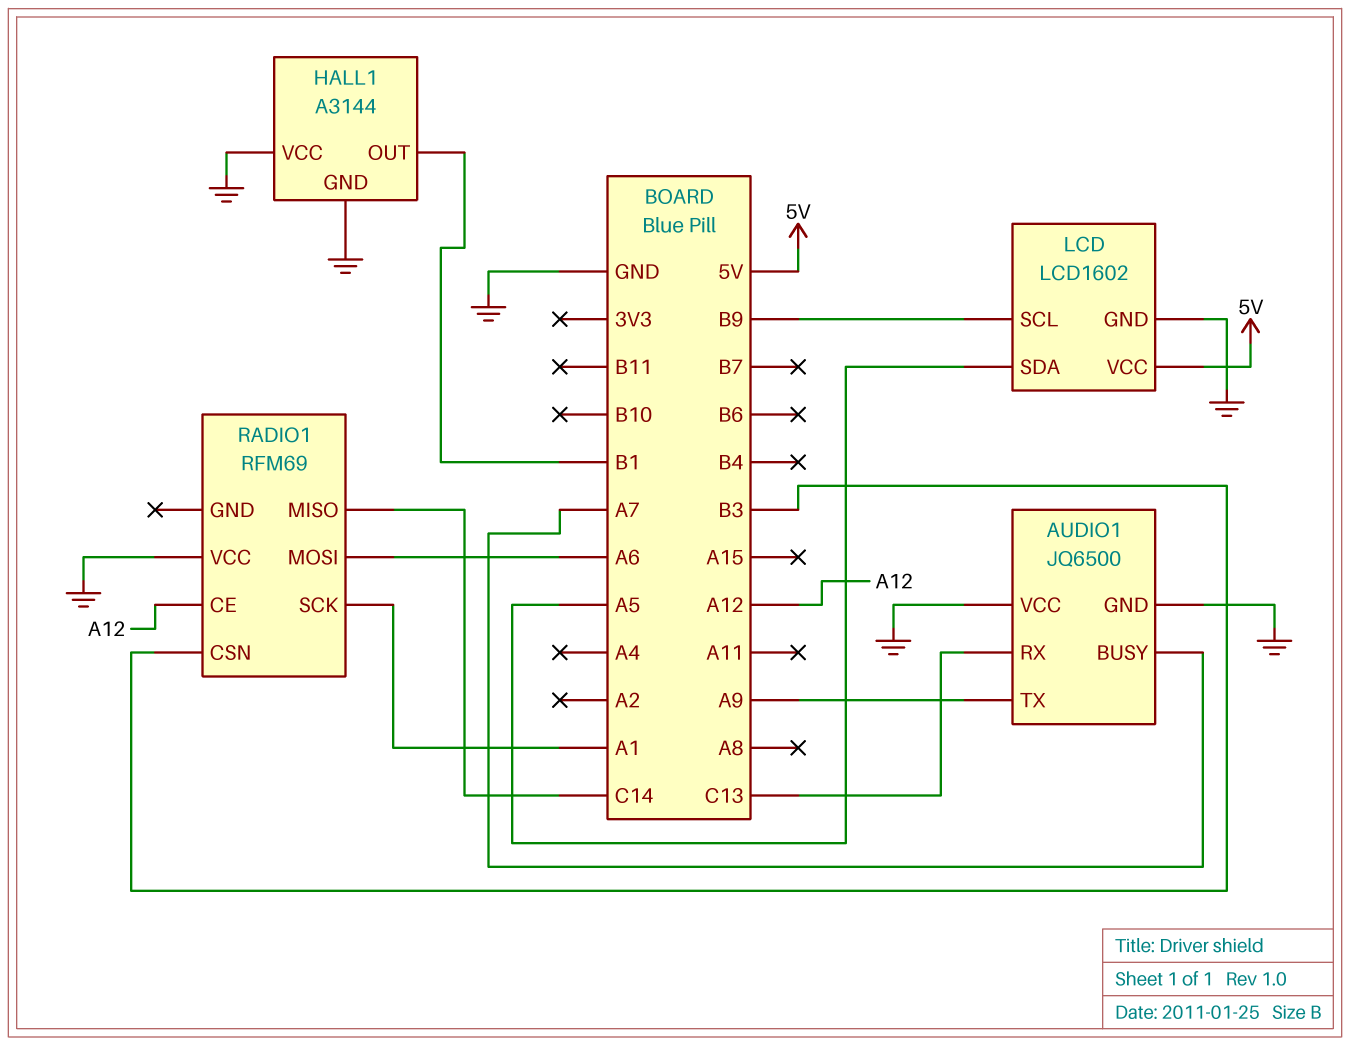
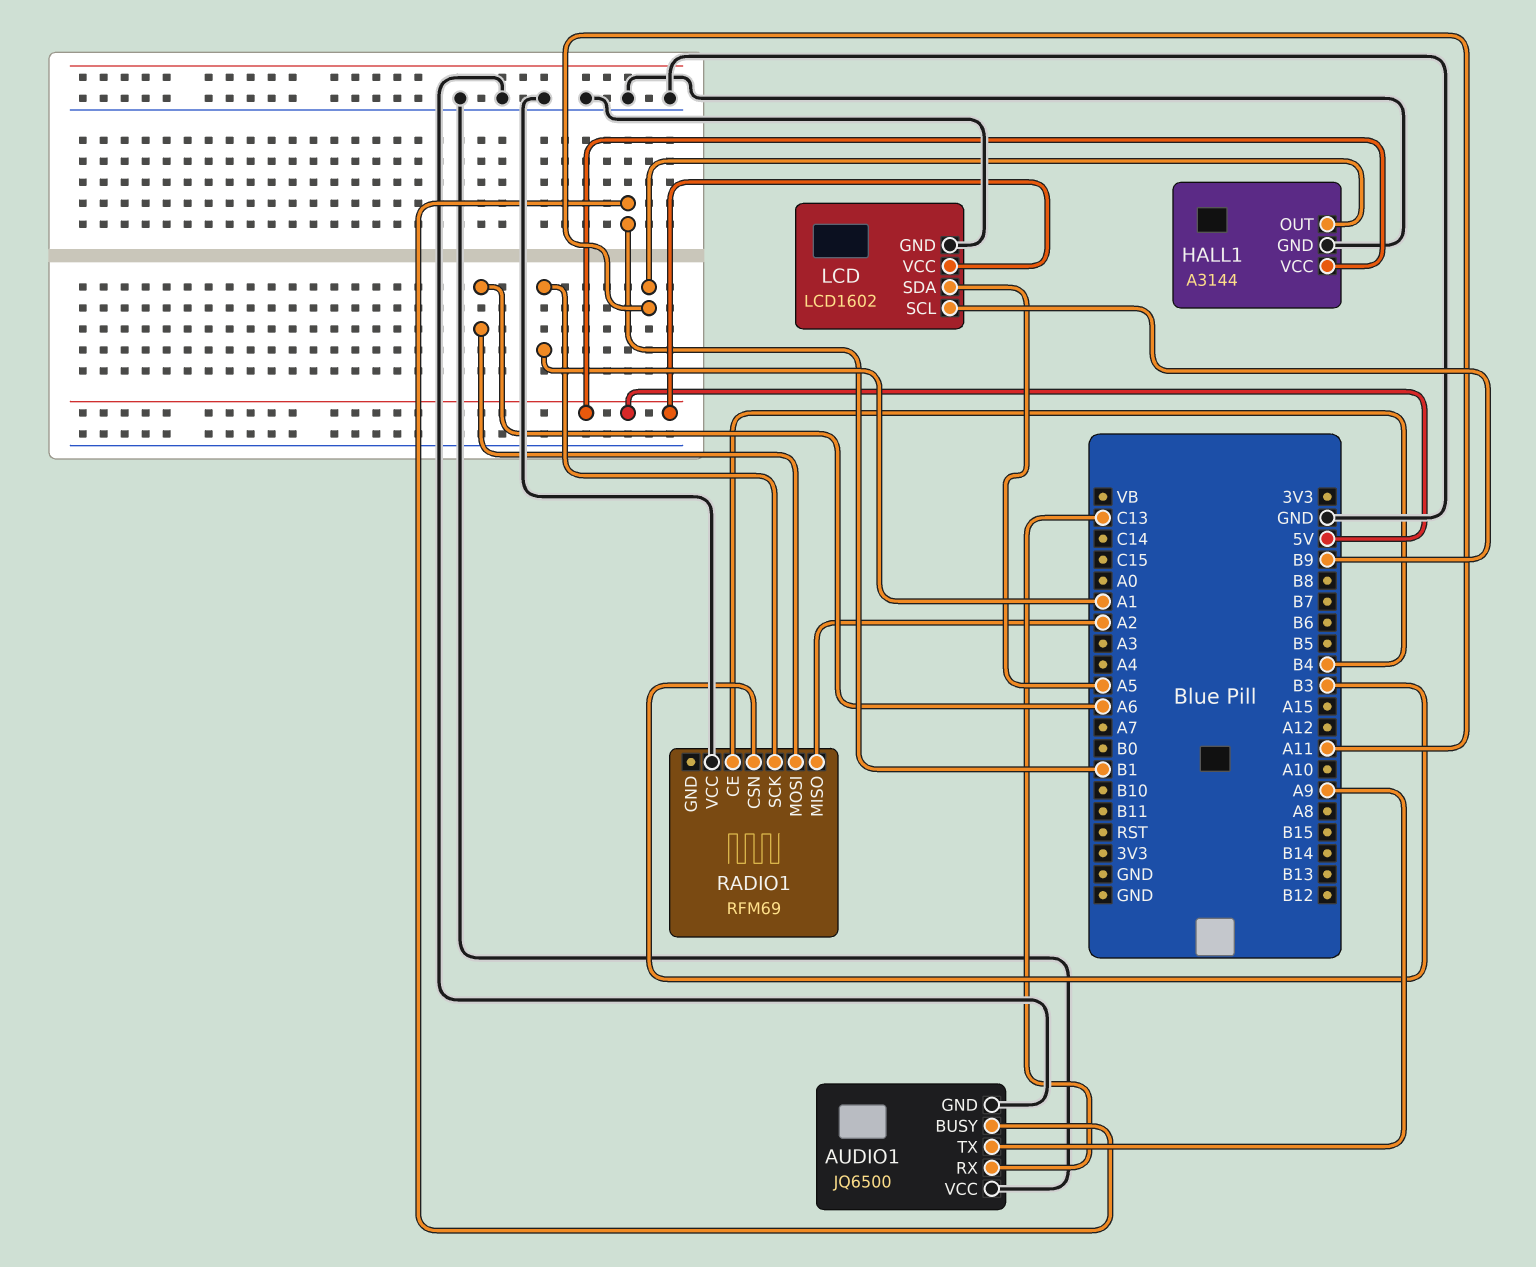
AUDIO1 pin BUSY: A7 -> B1
HALL1 pin OUT: B1 -> A11
HALL1 pin VCC: GND -> 5V
RADIO1 pin CE: A12 -> B4
RADIO1 pin MISO: C14 -> A2

